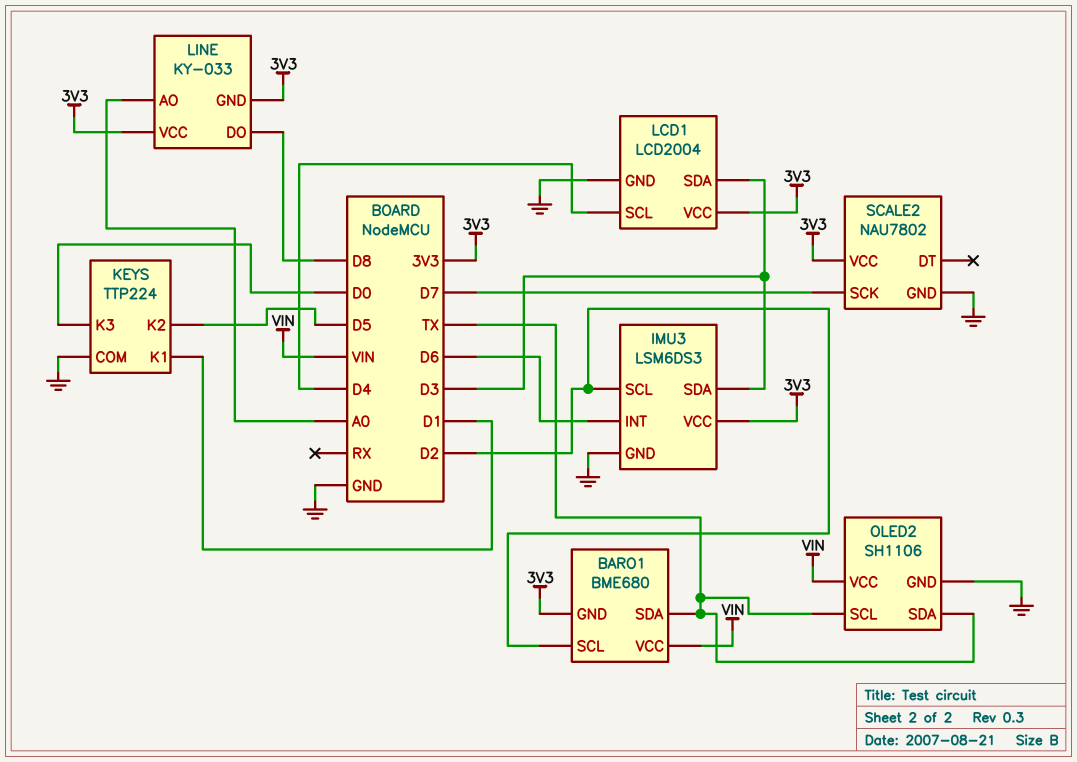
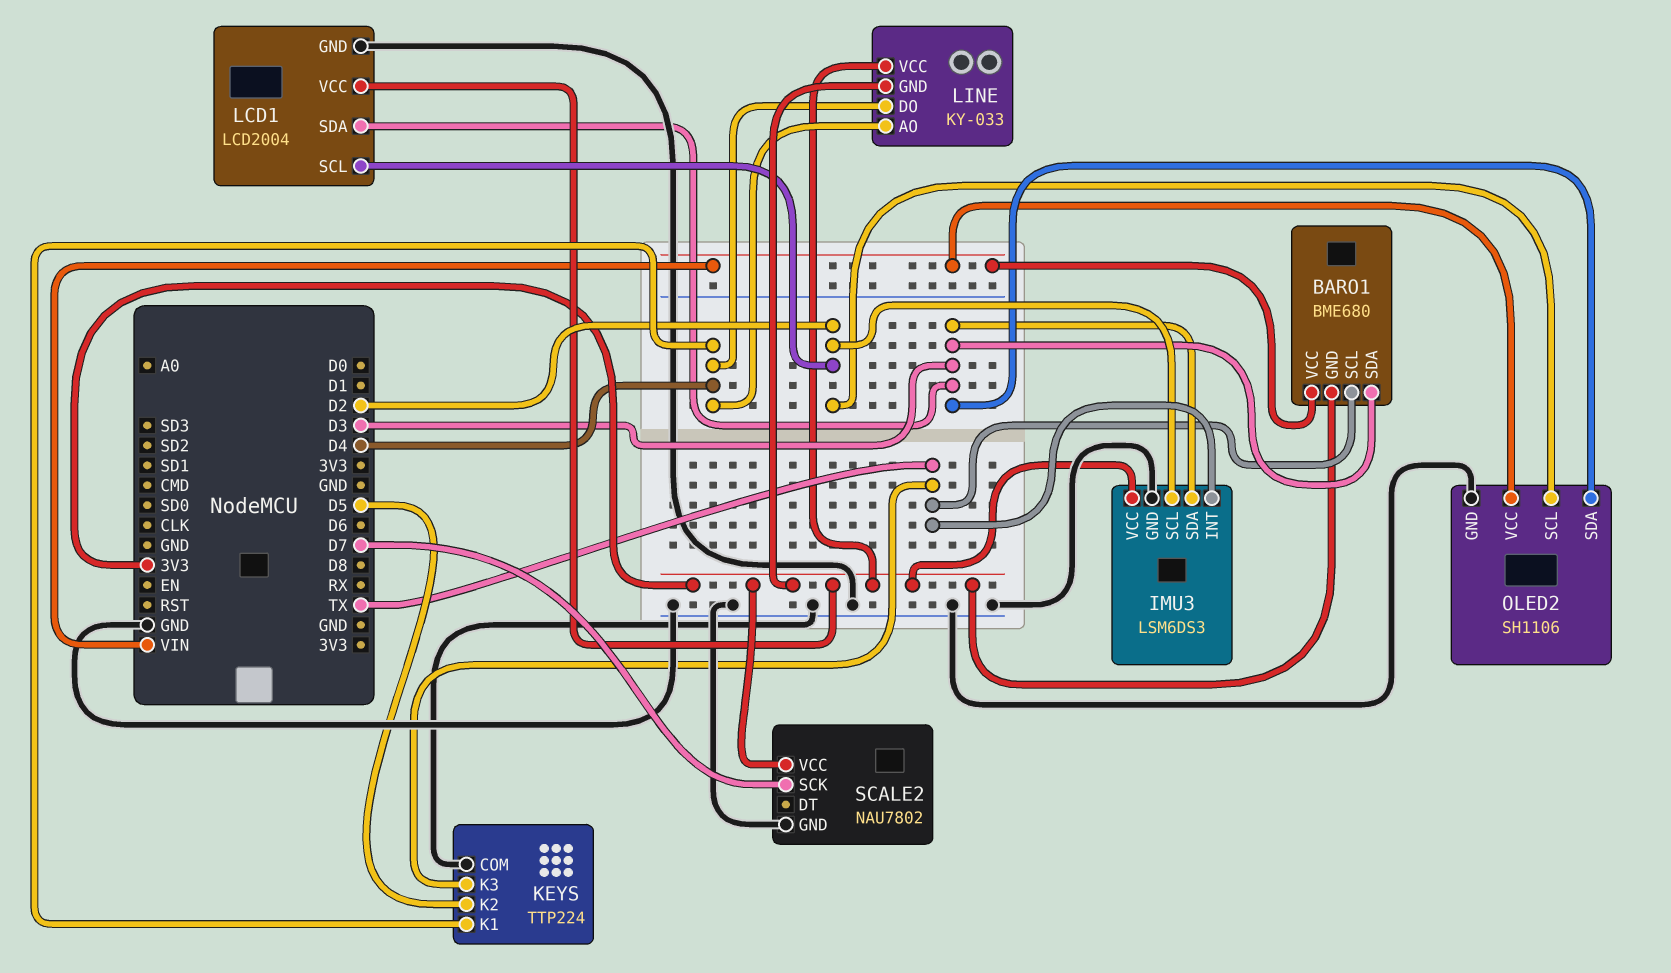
BARO1 pin SCL: D2 -> TX
BARO1 pin SDA: TX -> D3
IMU3 pin INT: D6 -> TX
KEYS pin K1: D1 -> D4
KEYS pin K3: D0 -> TX
LCD1 pin SCL: D4 -> D2
LINE pin AO: A0 -> D4
LINE pin DO: D8 -> D4
OLED2 pin SCL: TX -> D2
OLED2 pin SDA: TX -> D3

